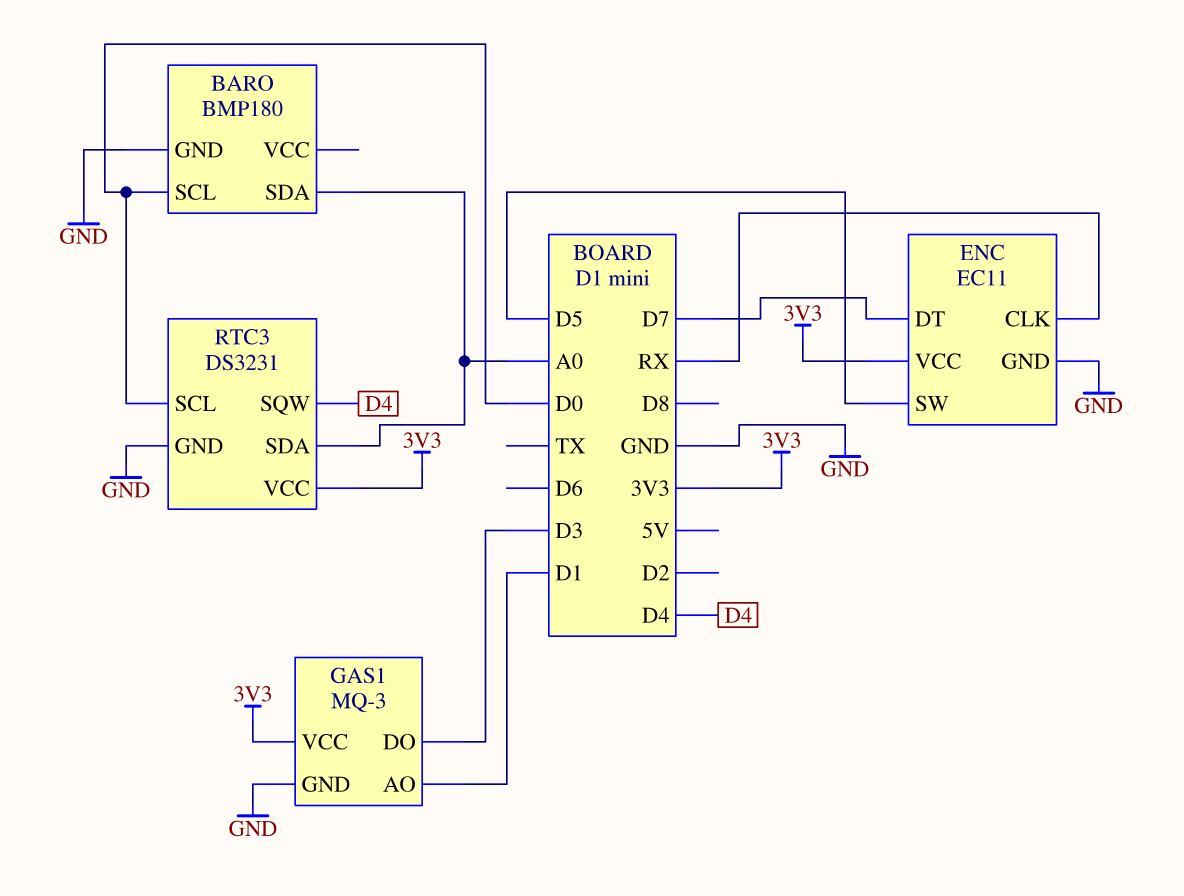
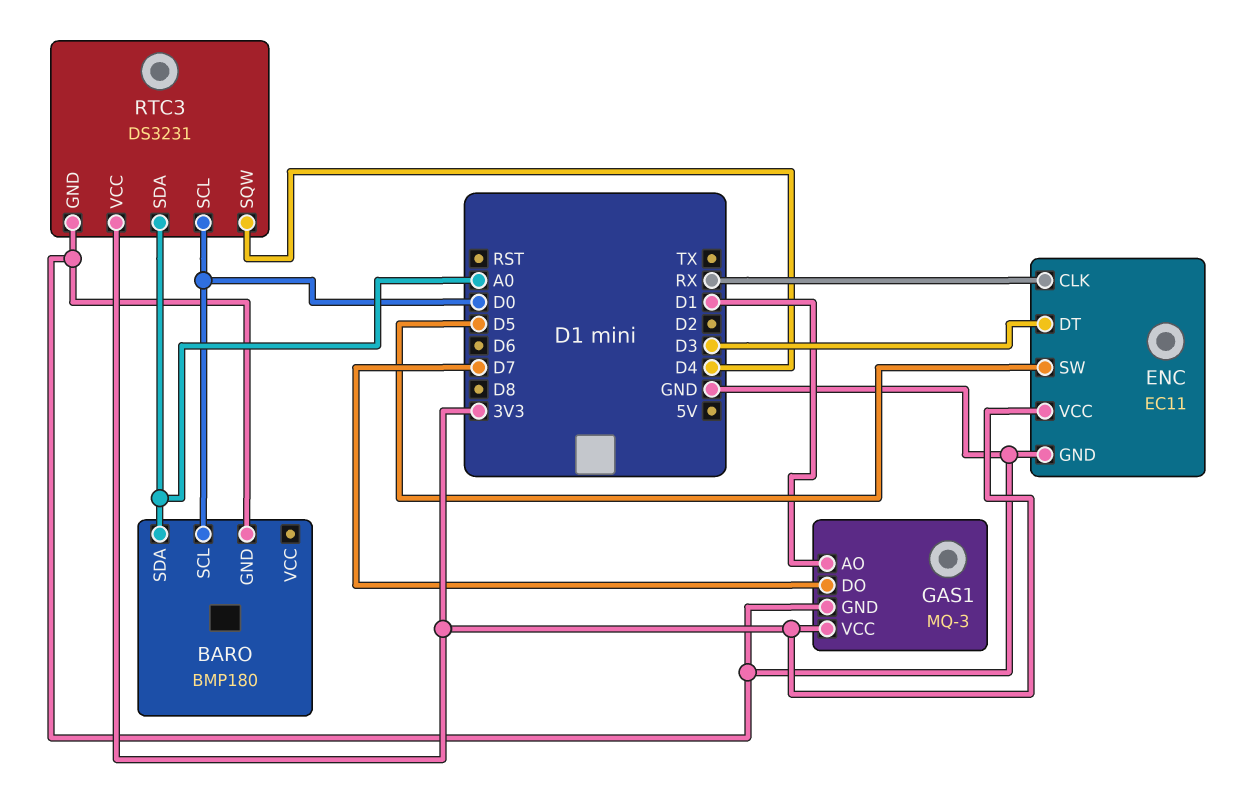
ENC pin DT: D7 -> D3
GAS1 pin DO: D3 -> D7

